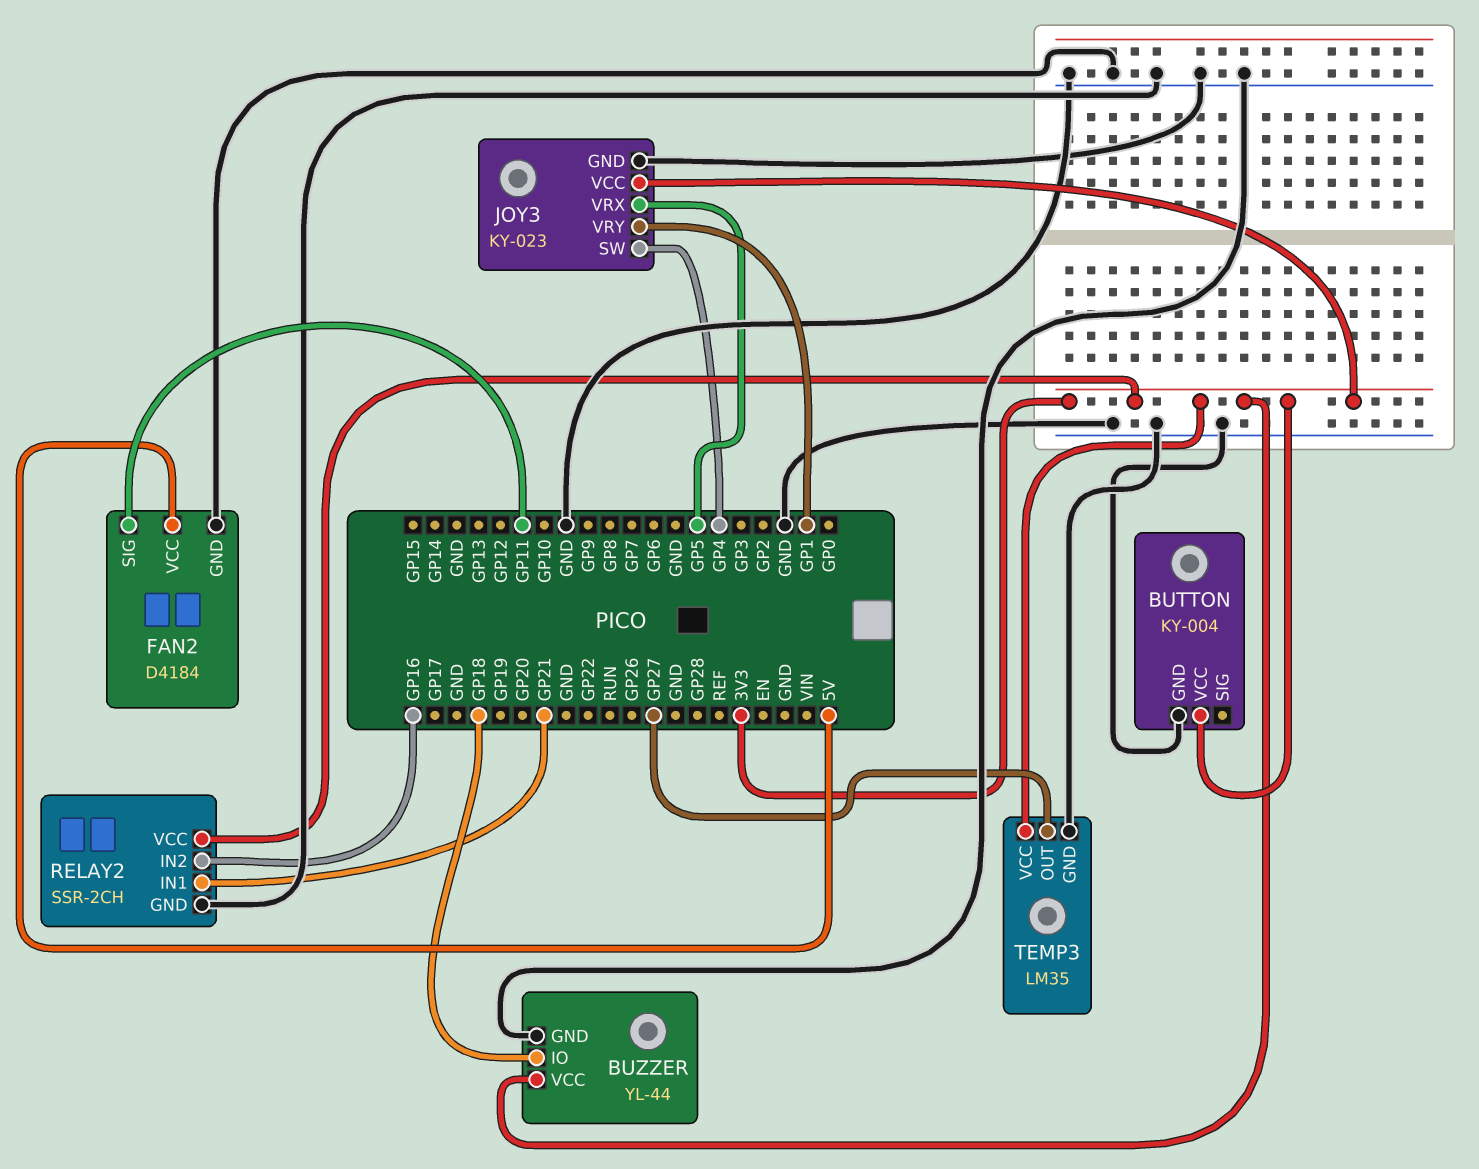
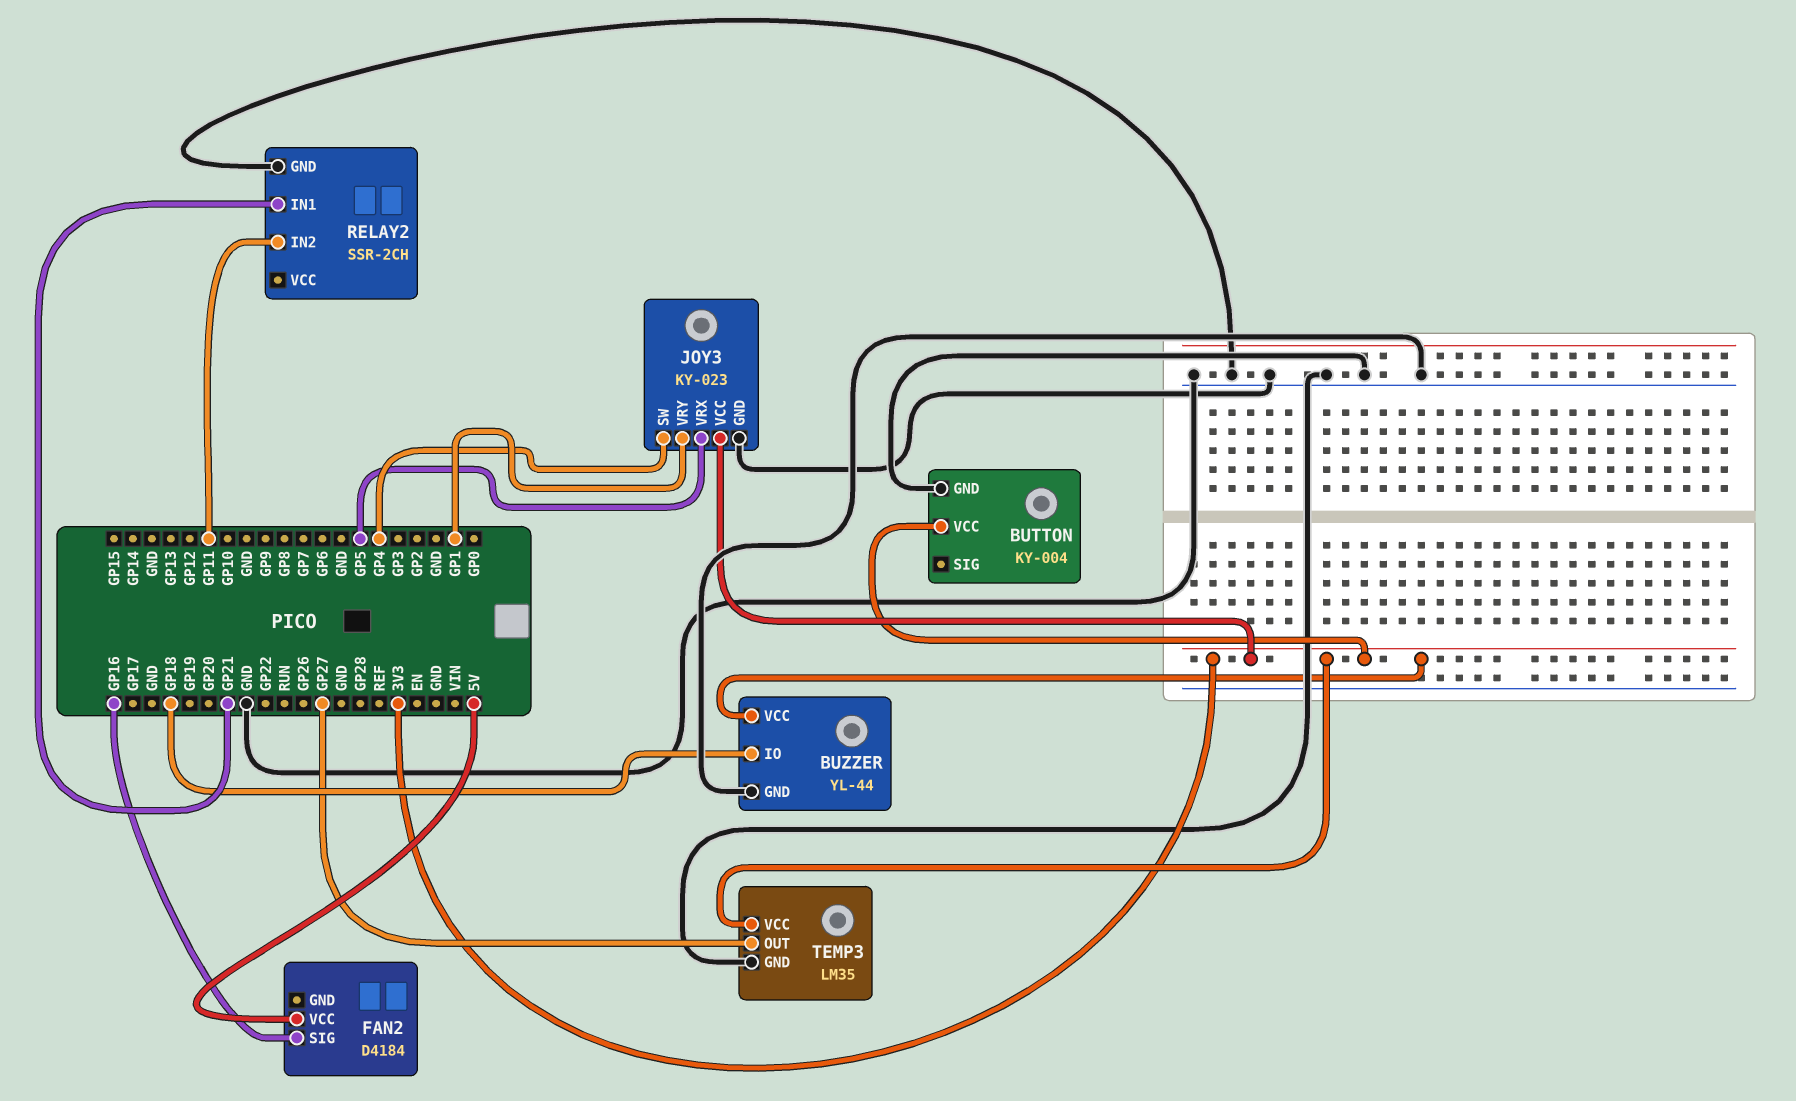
FAN2 pin GND: GND -> none
FAN2 pin SIG: GP11 -> GP16
RELAY2 pin IN2: GP16 -> GP11
RELAY2 pin VCC: 3V3 -> none

